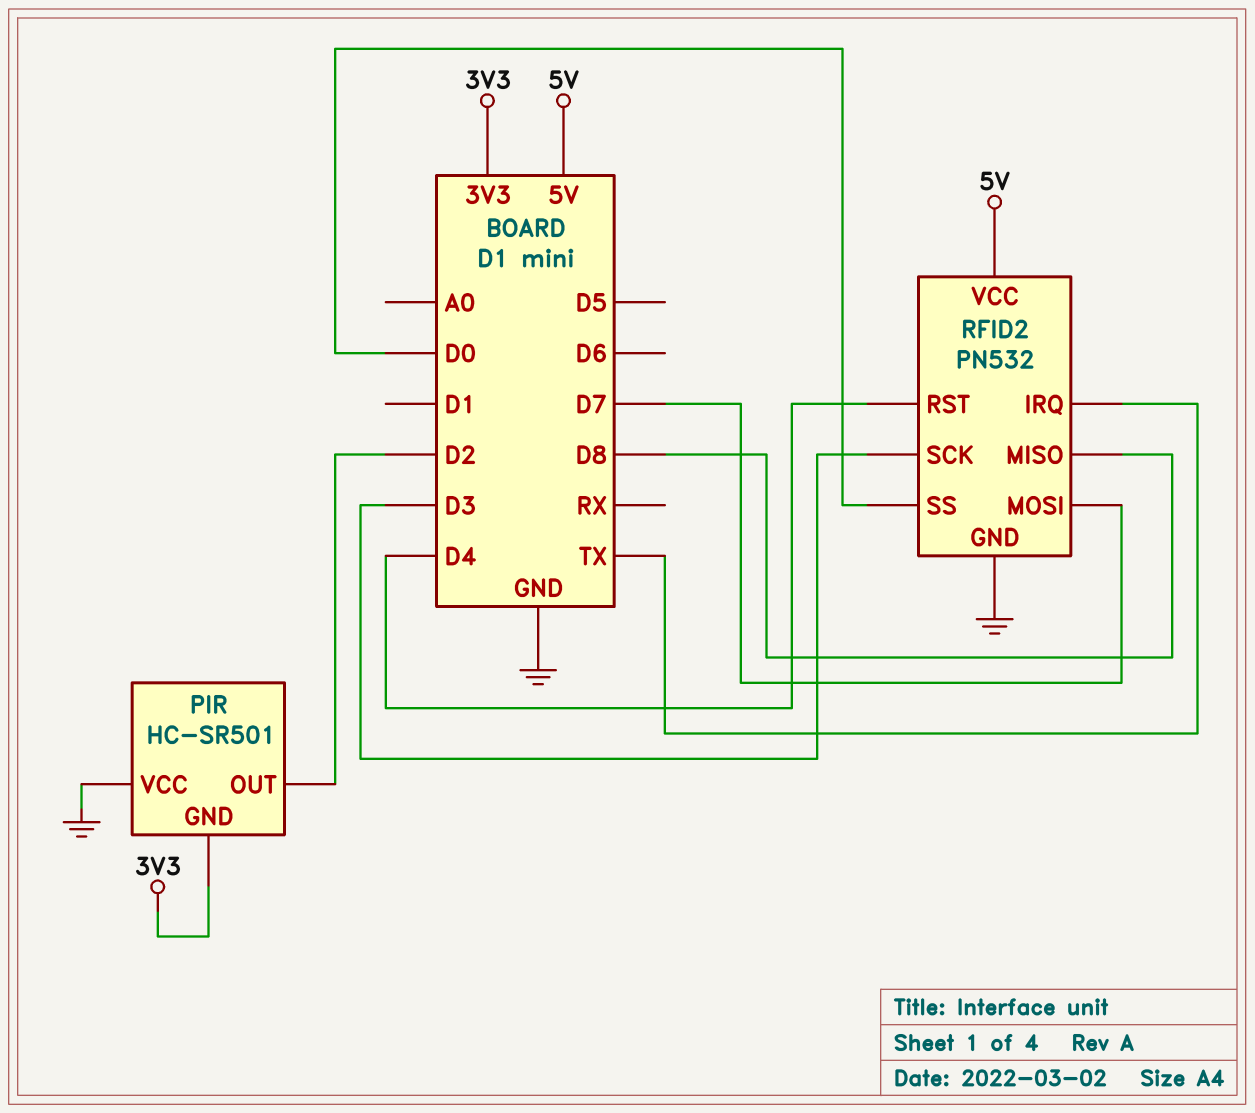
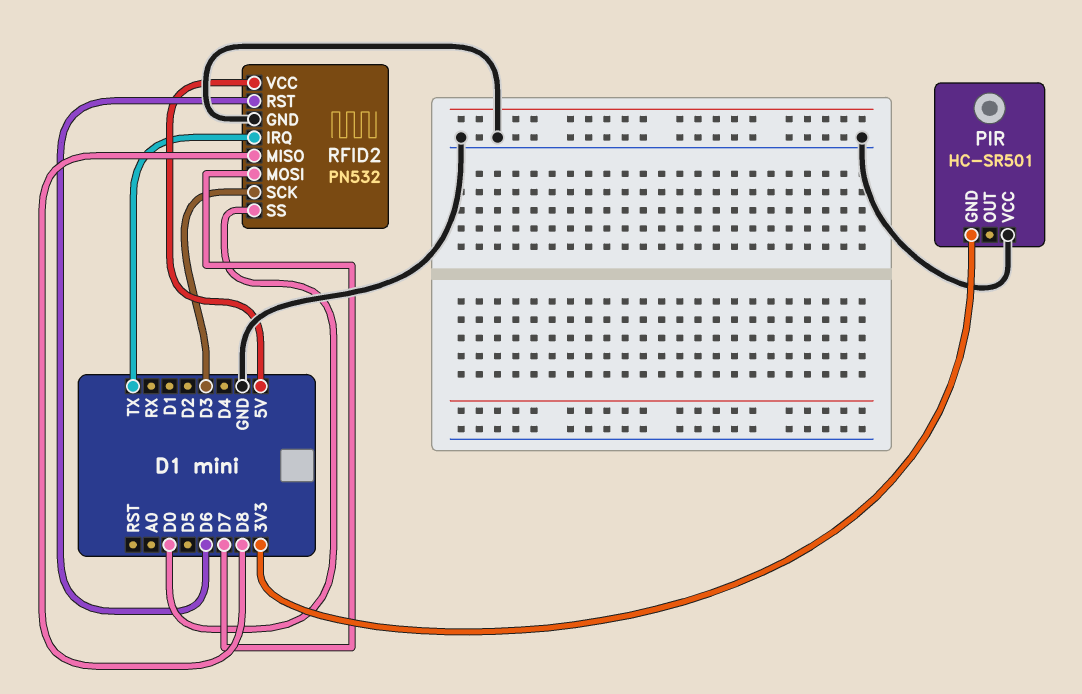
PIR pin OUT: D2 -> none
RFID2 pin RST: D4 -> D6

